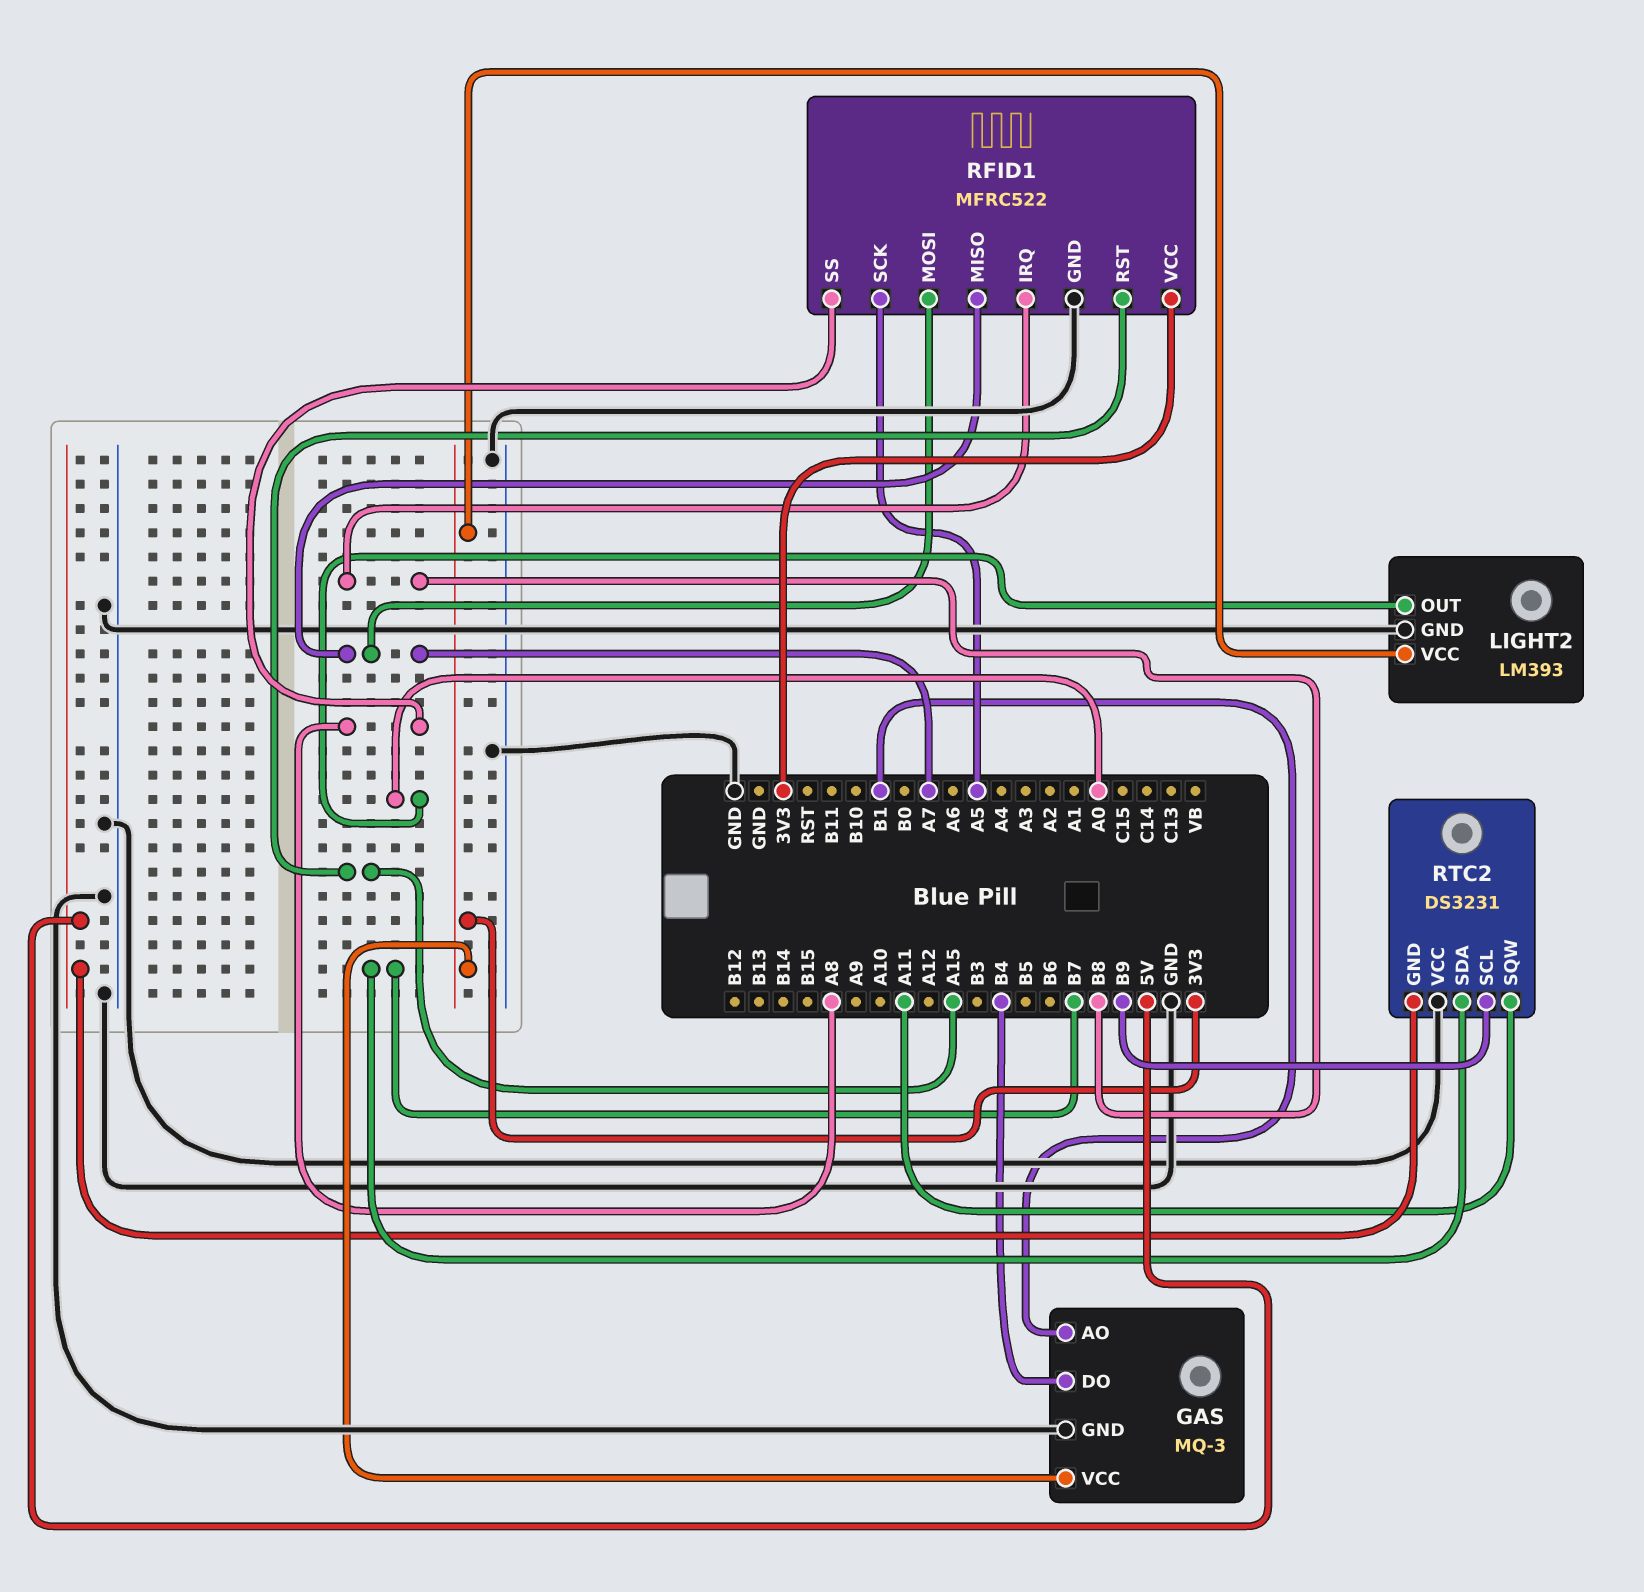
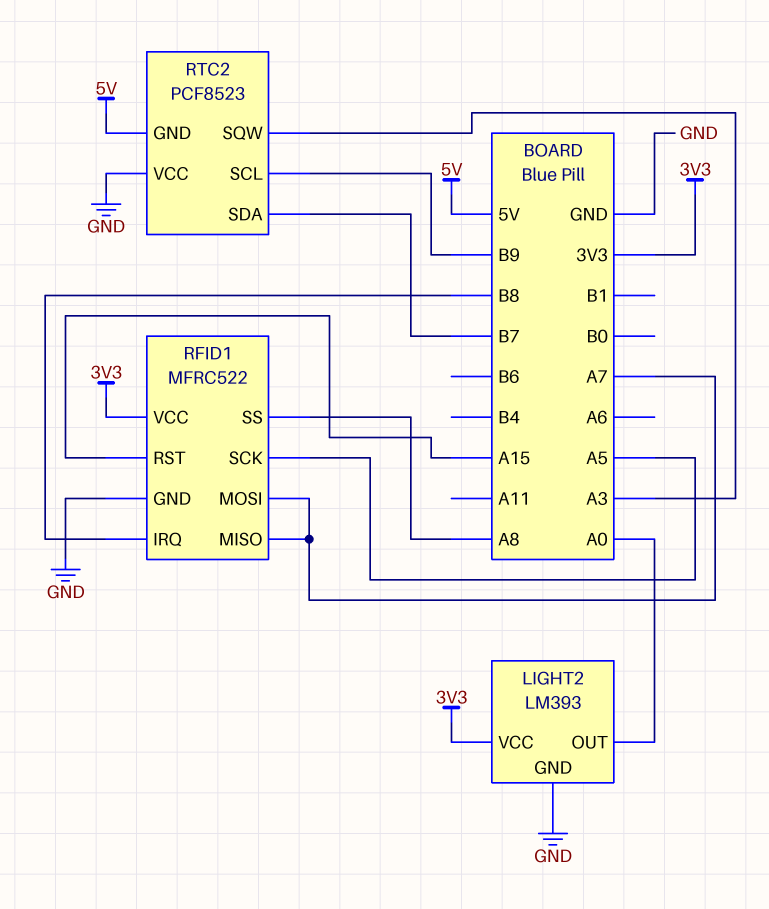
GAS: MQ-3 -> none
GAS pin AO: B1 -> none
GAS pin DO: B4 -> none
GAS pin GND: GND -> none
GAS pin VCC: 3V3 -> none
RTC2: DS3231 -> PCF8523
RTC2 pin SQW: A11 -> A3

